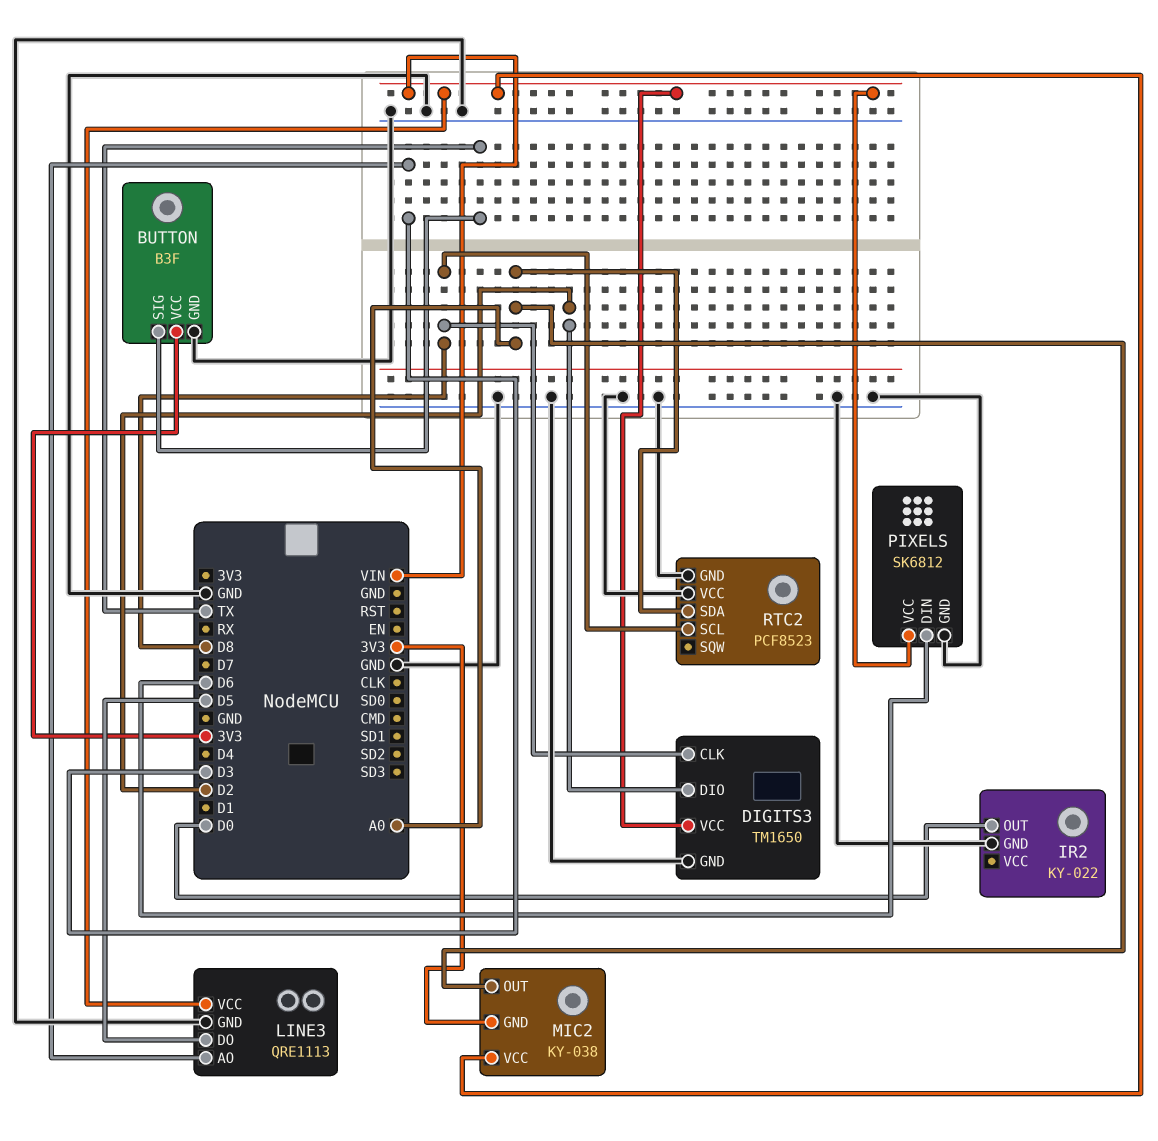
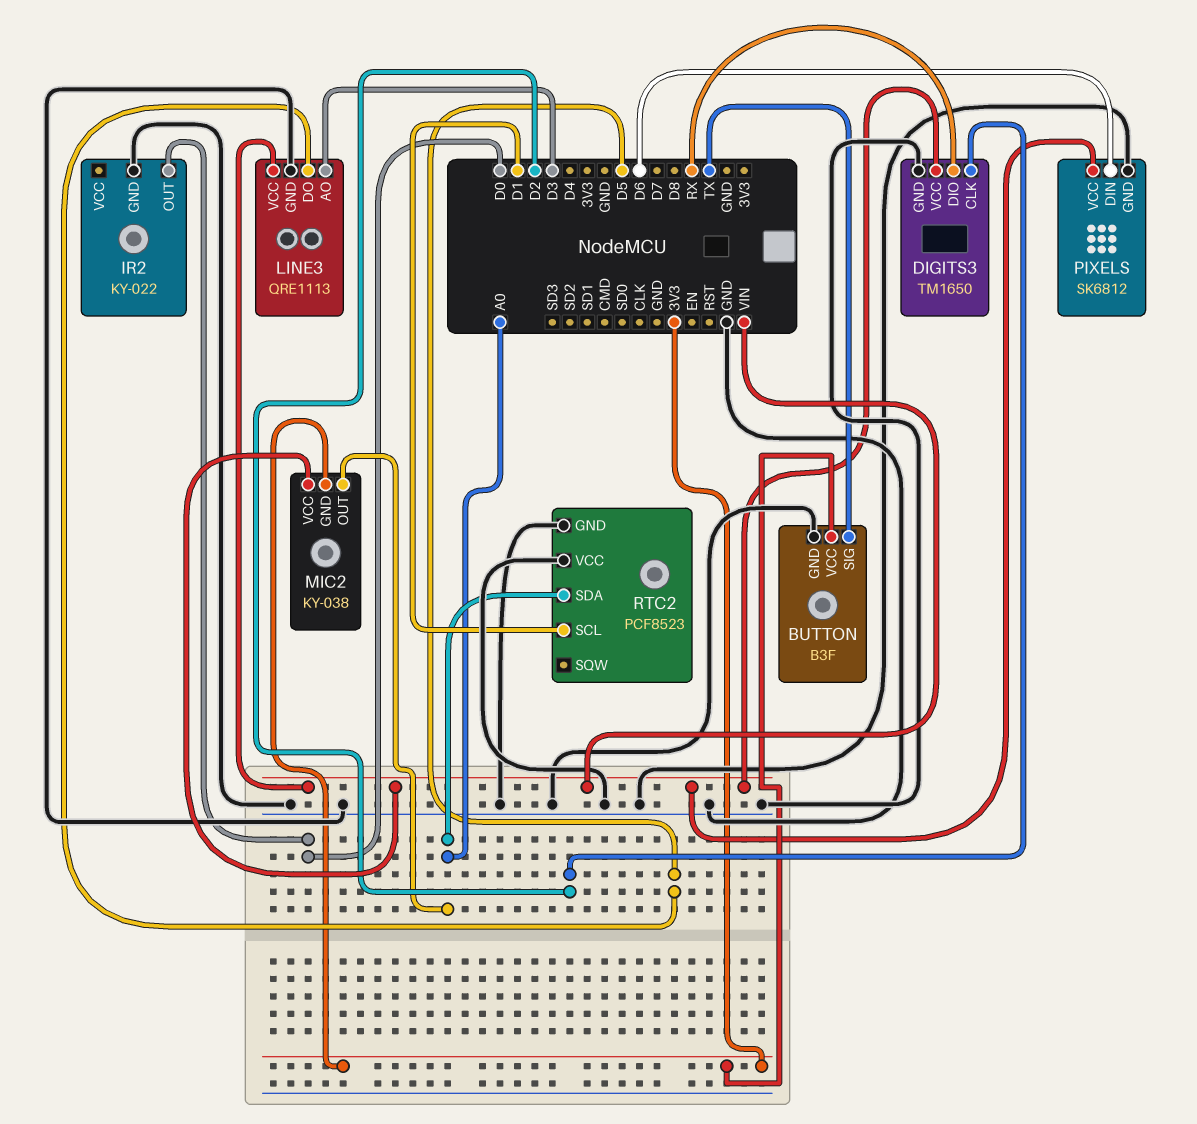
DIGITS3 pin CLK: D8 -> D2
DIGITS3 pin DIO: D2 -> RX
RTC2 pin SCL: D8 -> D1

